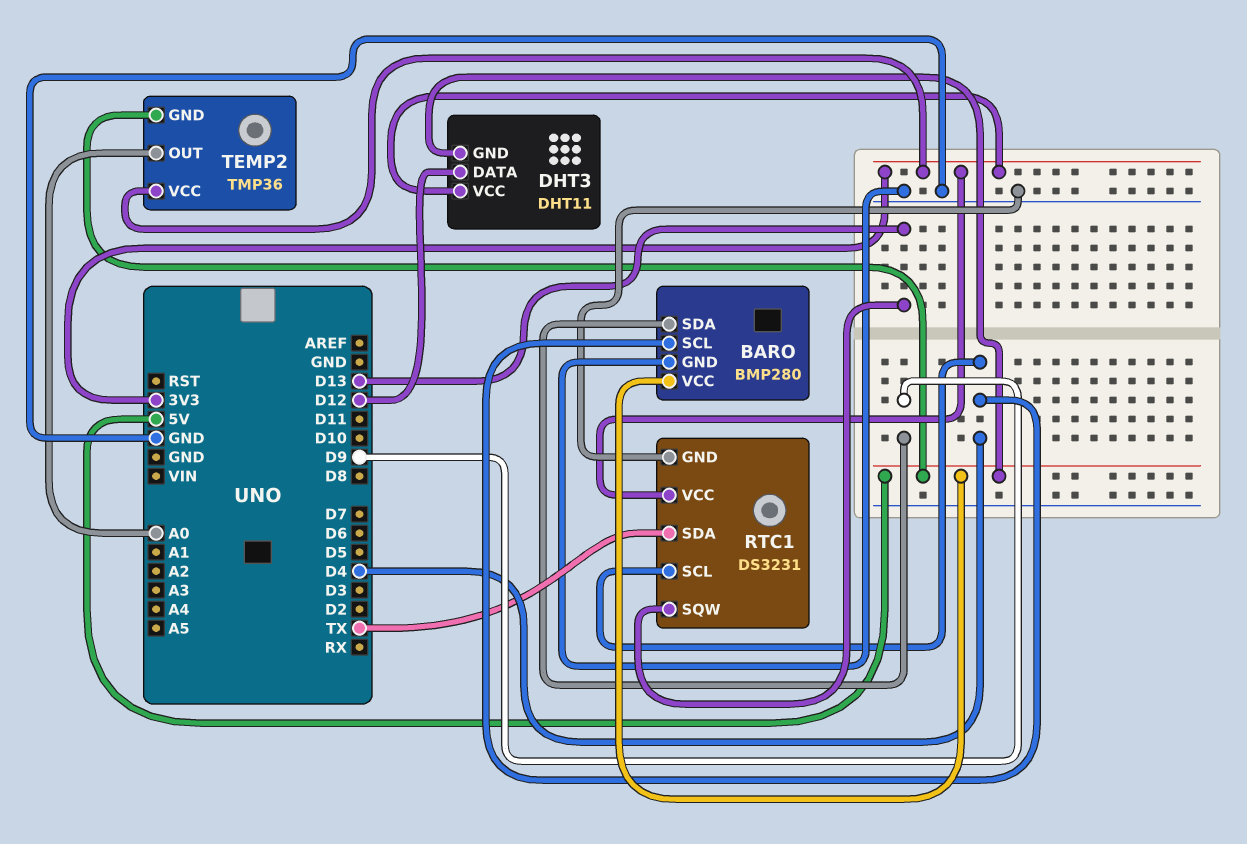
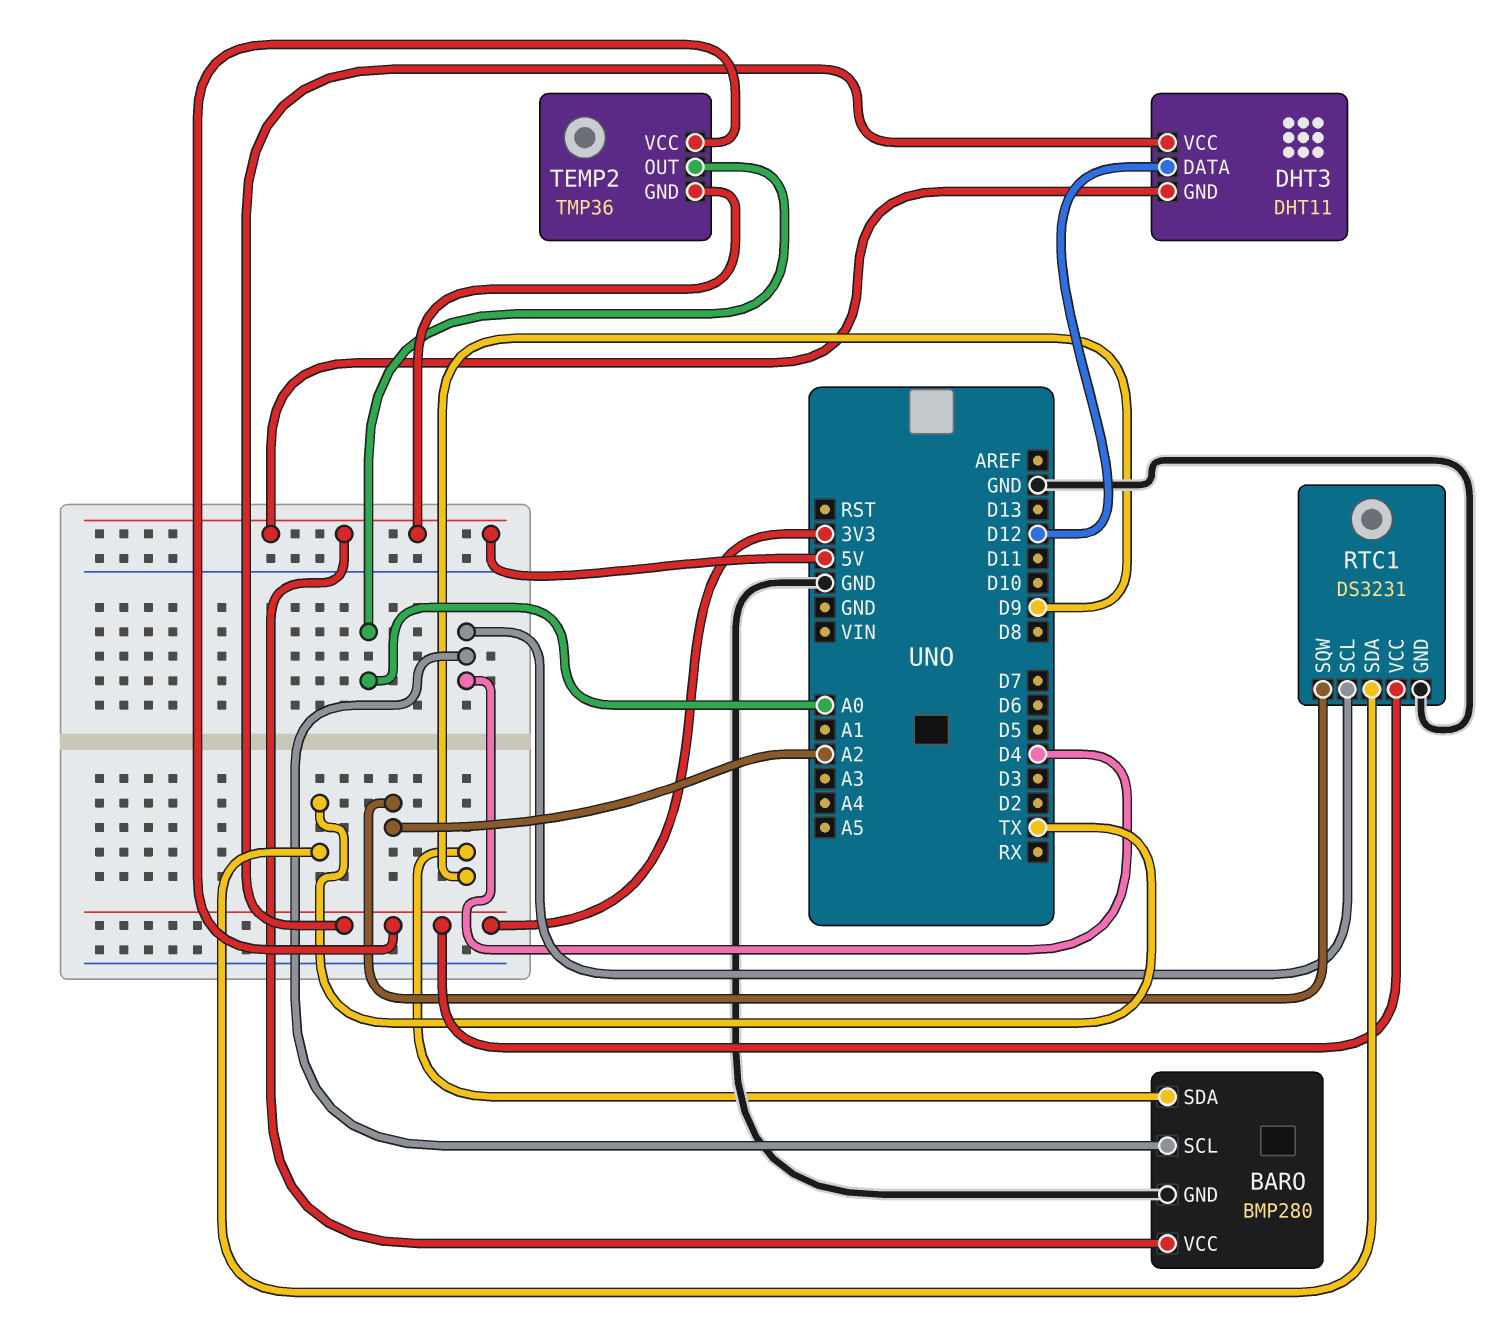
RTC1 pin SQW: D13 -> A2

